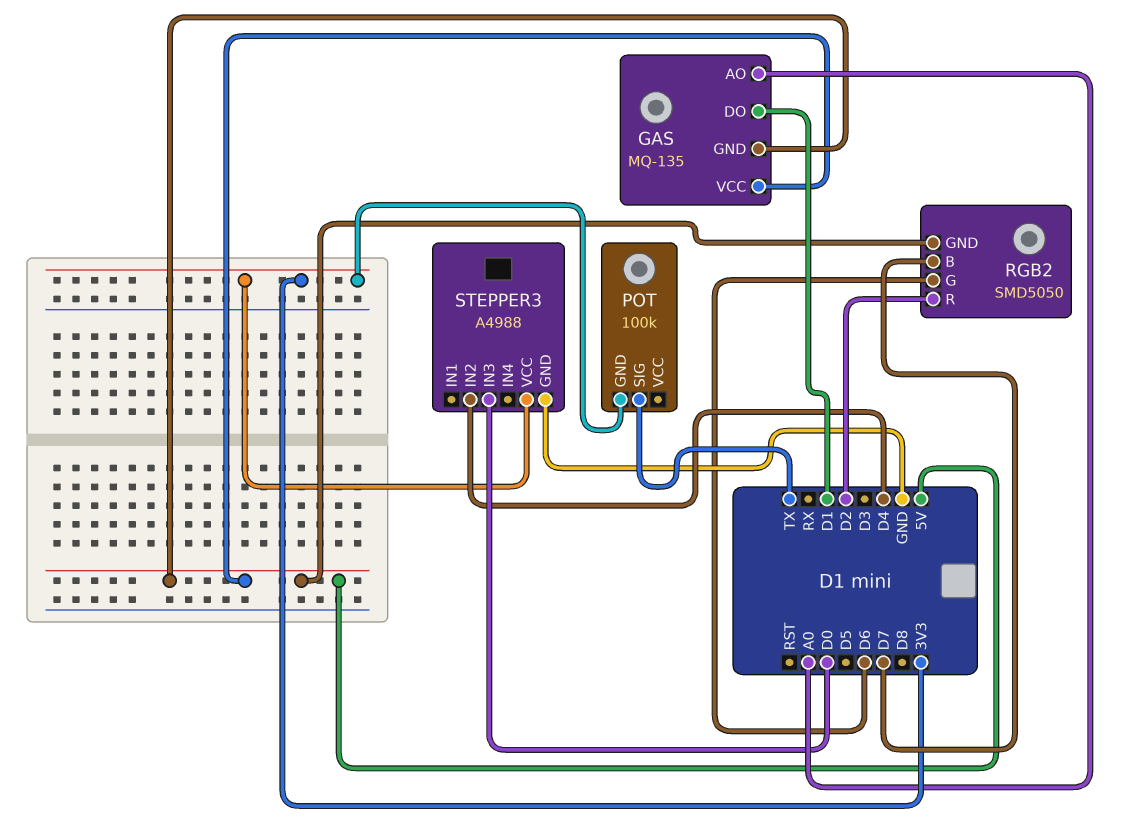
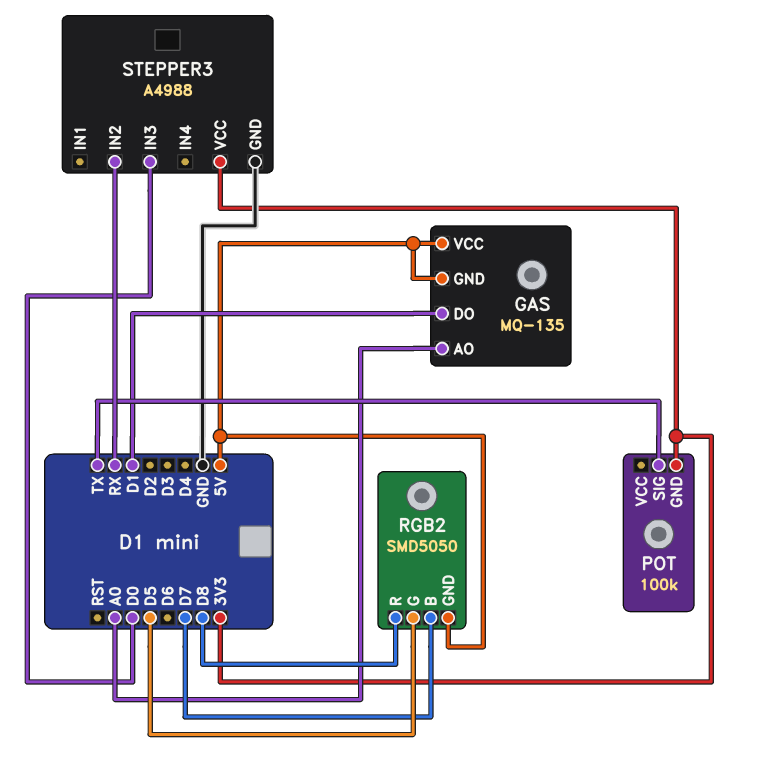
RGB2 pin G: D6 -> D5
RGB2 pin R: D2 -> D8
STEPPER3 pin IN2: D4 -> RX

